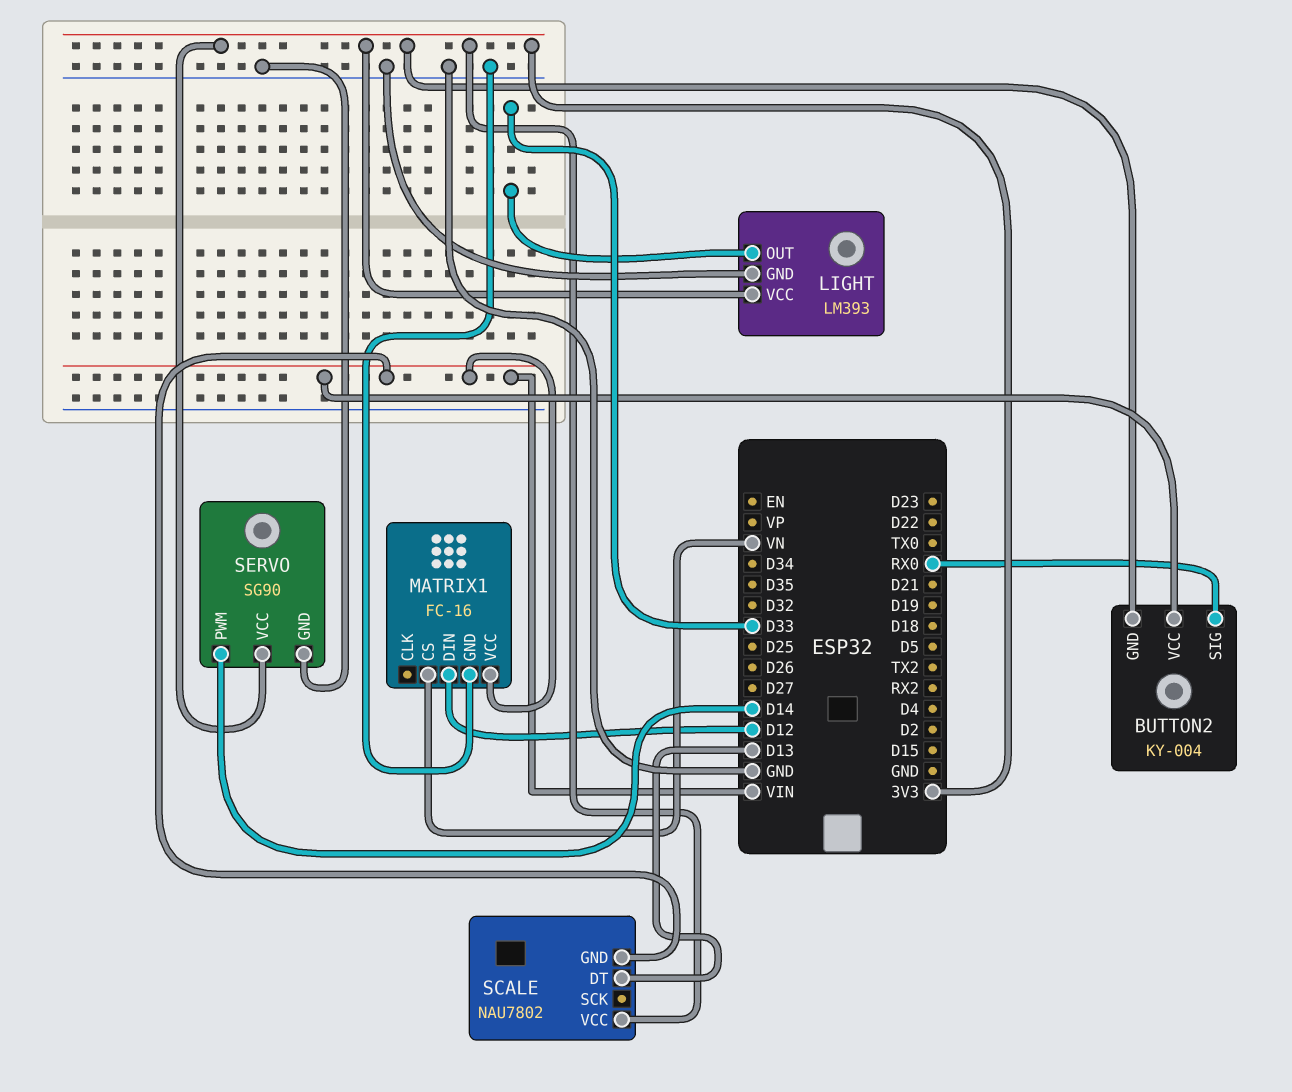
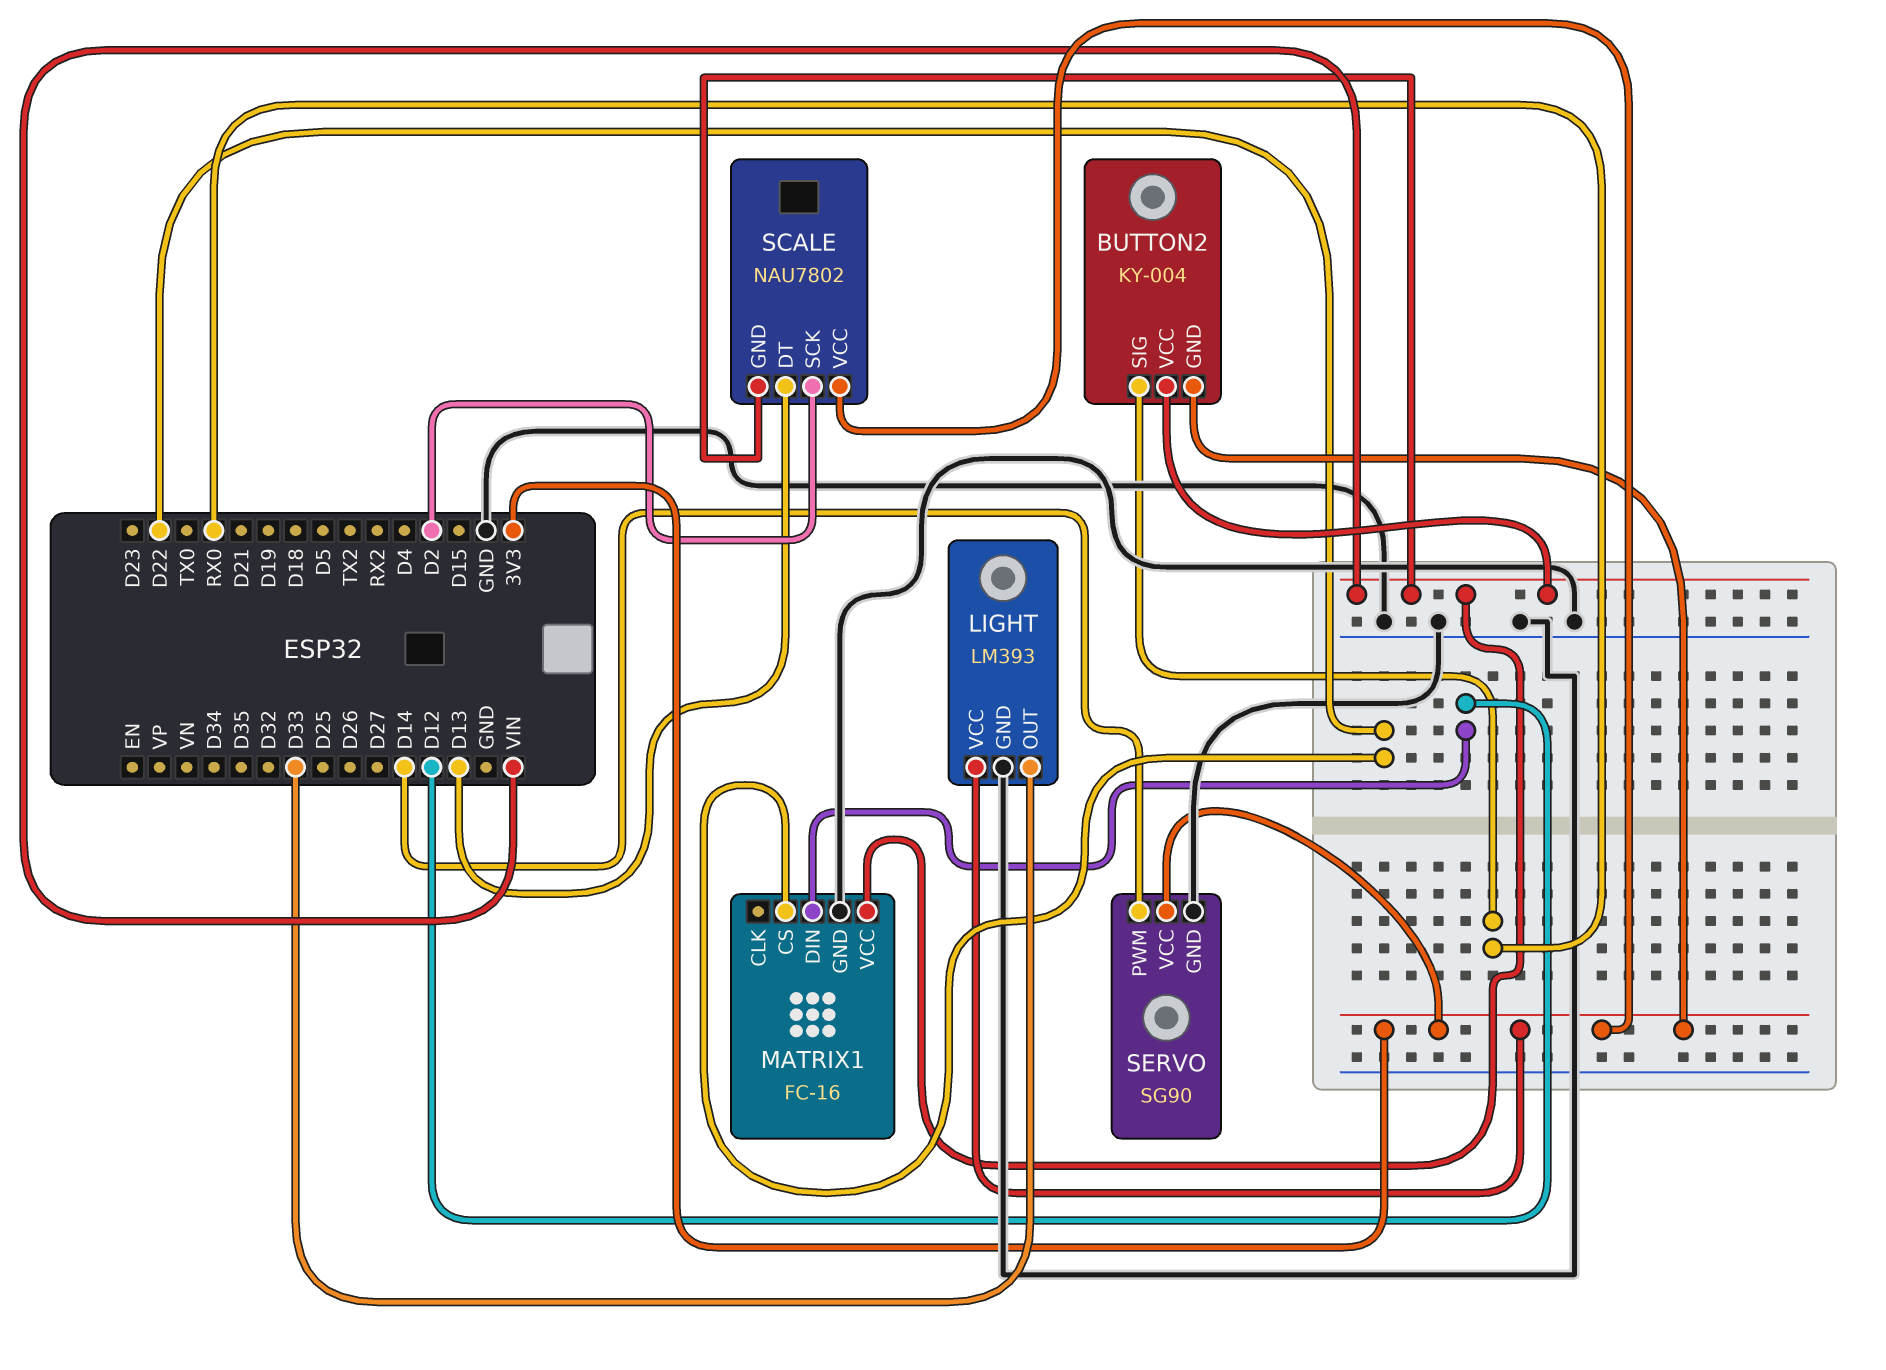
MATRIX1 pin CS: VN -> D22
SCALE pin SCK: none -> D2

